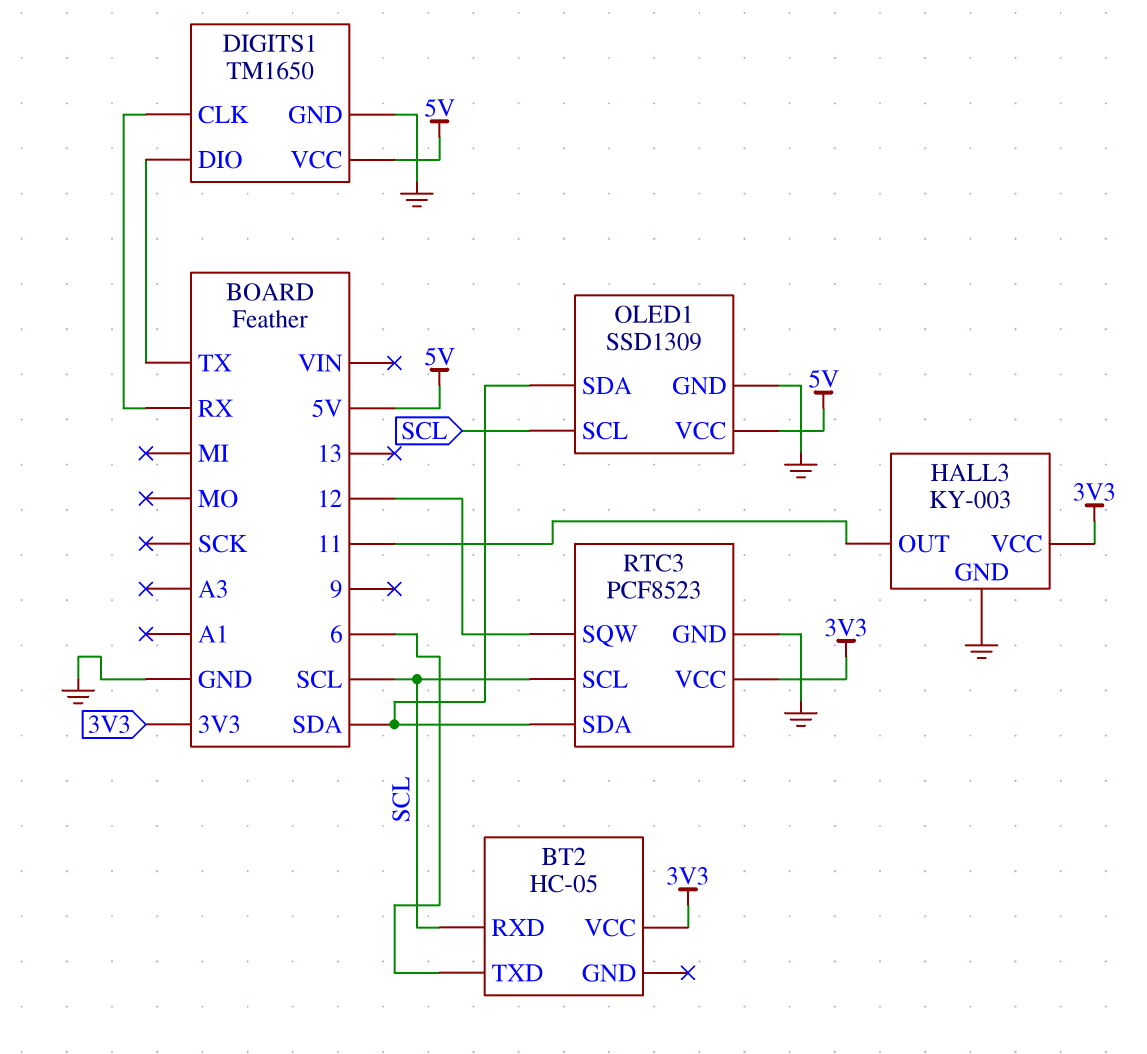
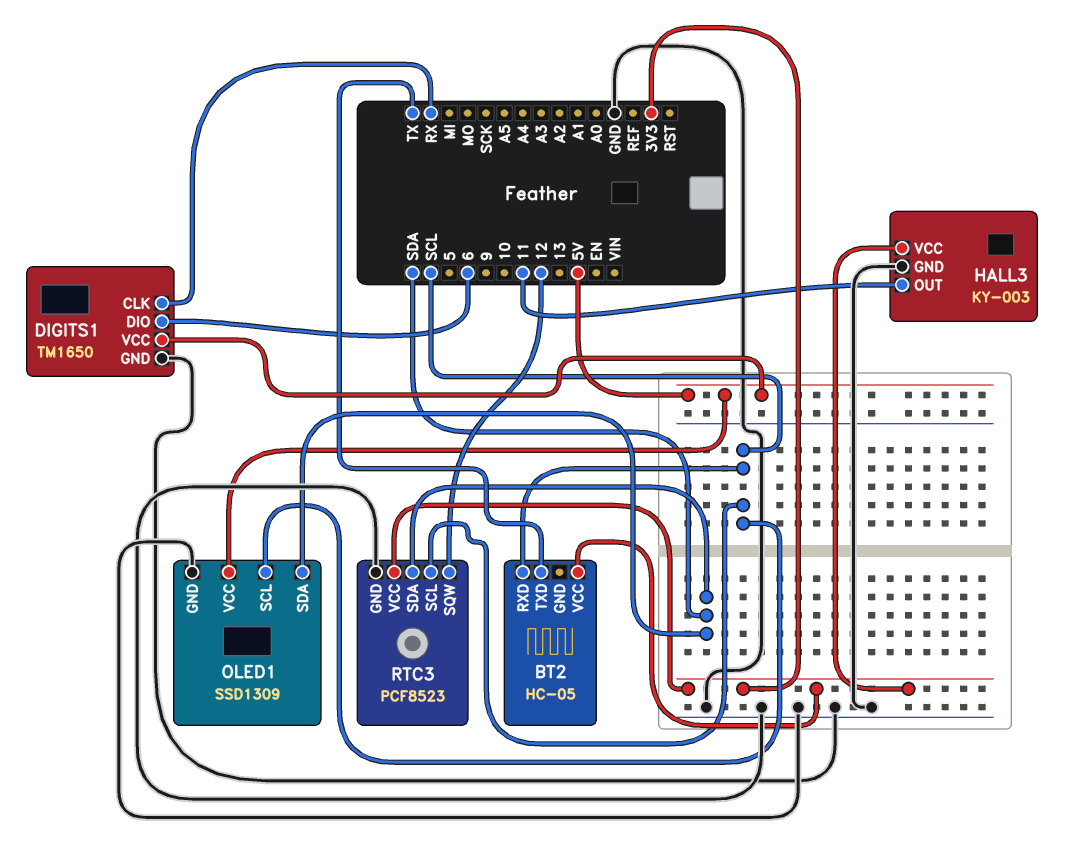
BT2 pin TXD: 6 -> TX
DIGITS1 pin DIO: TX -> 6

